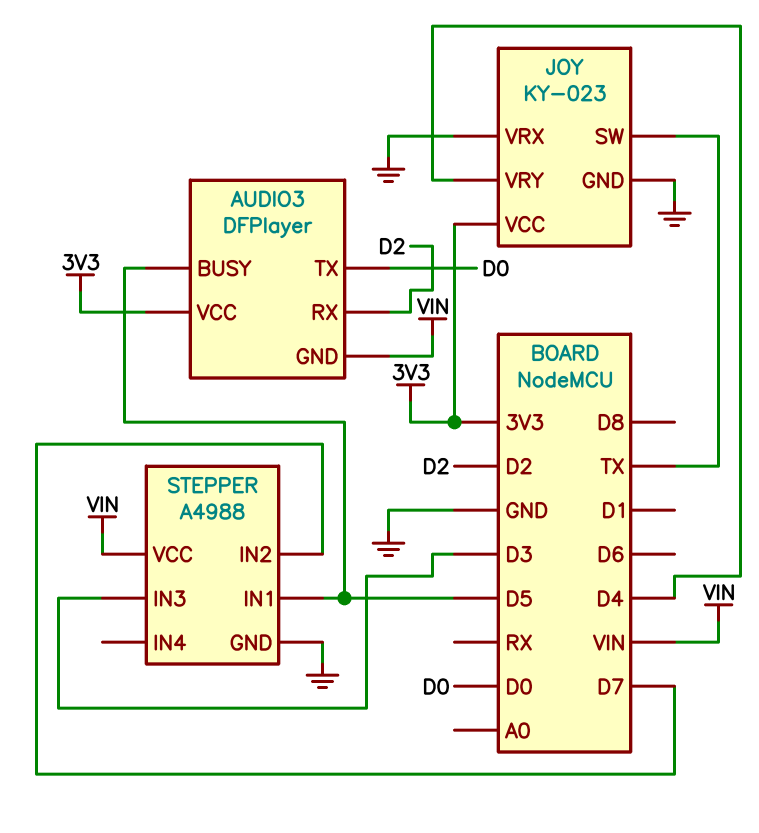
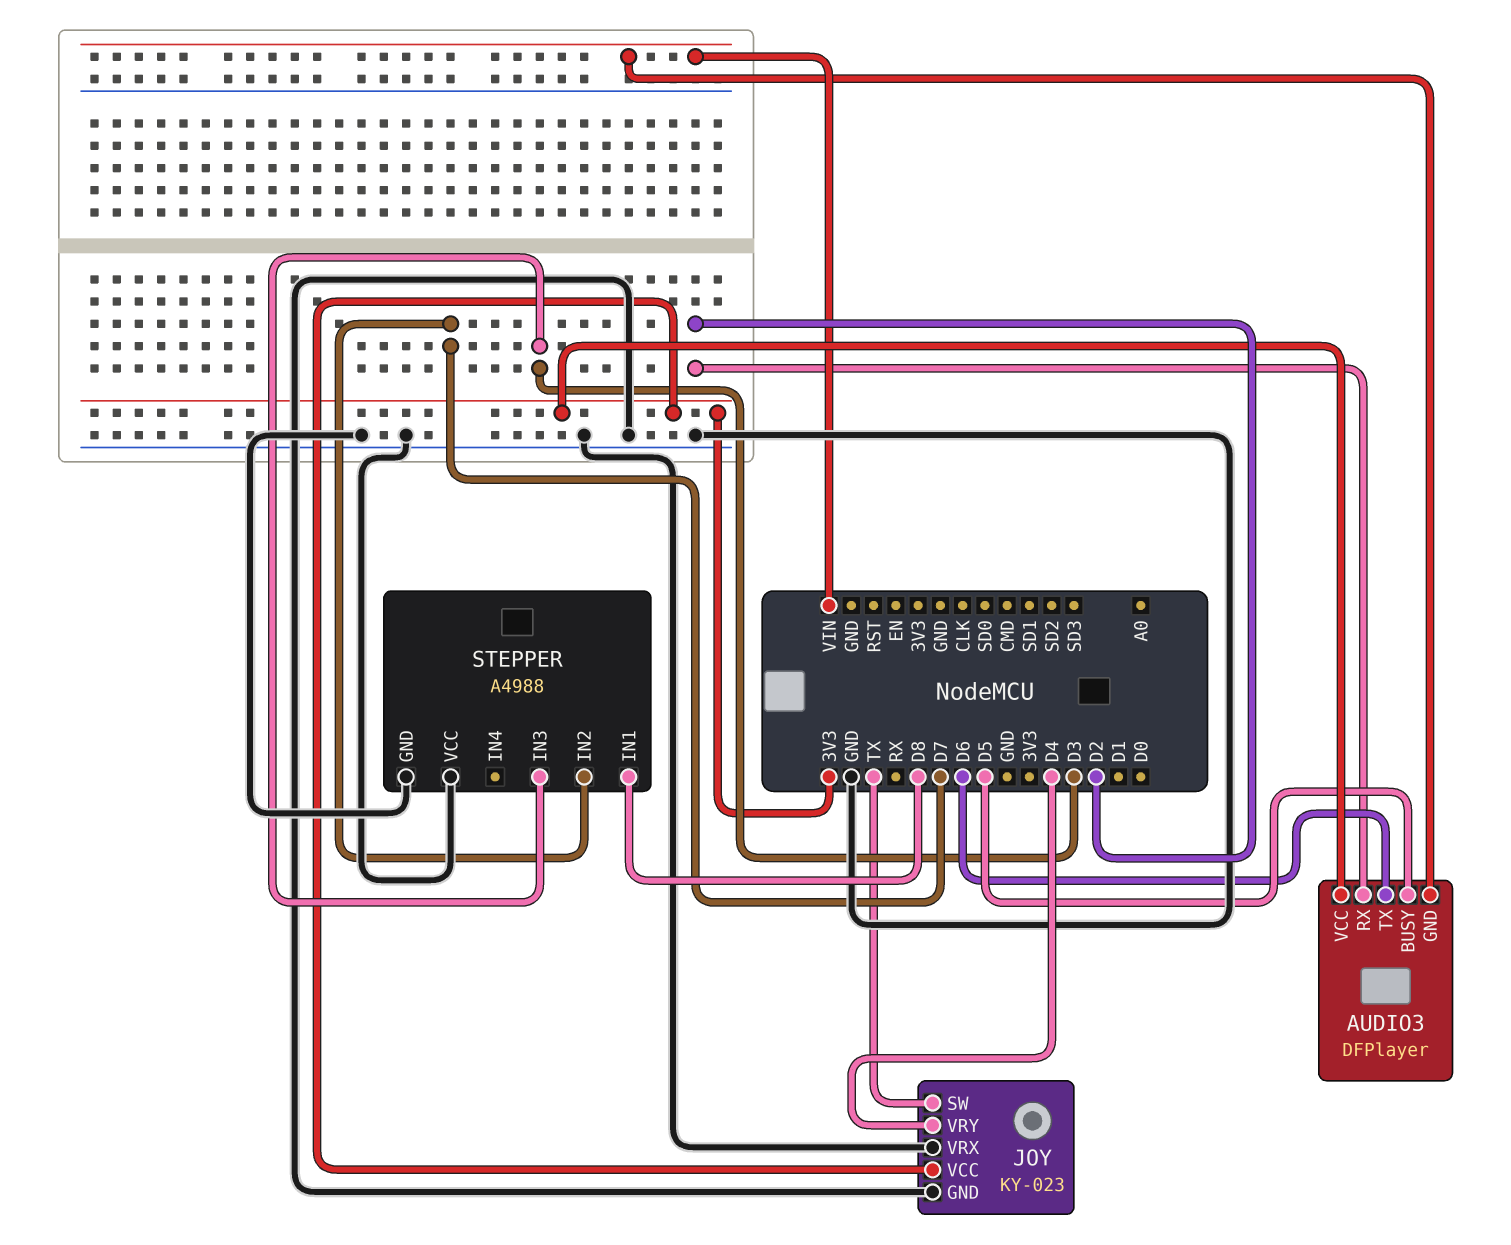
AUDIO3 pin TX: D0 -> D6
STEPPER pin IN1: D5 -> D8
STEPPER pin VCC: VIN -> GND

